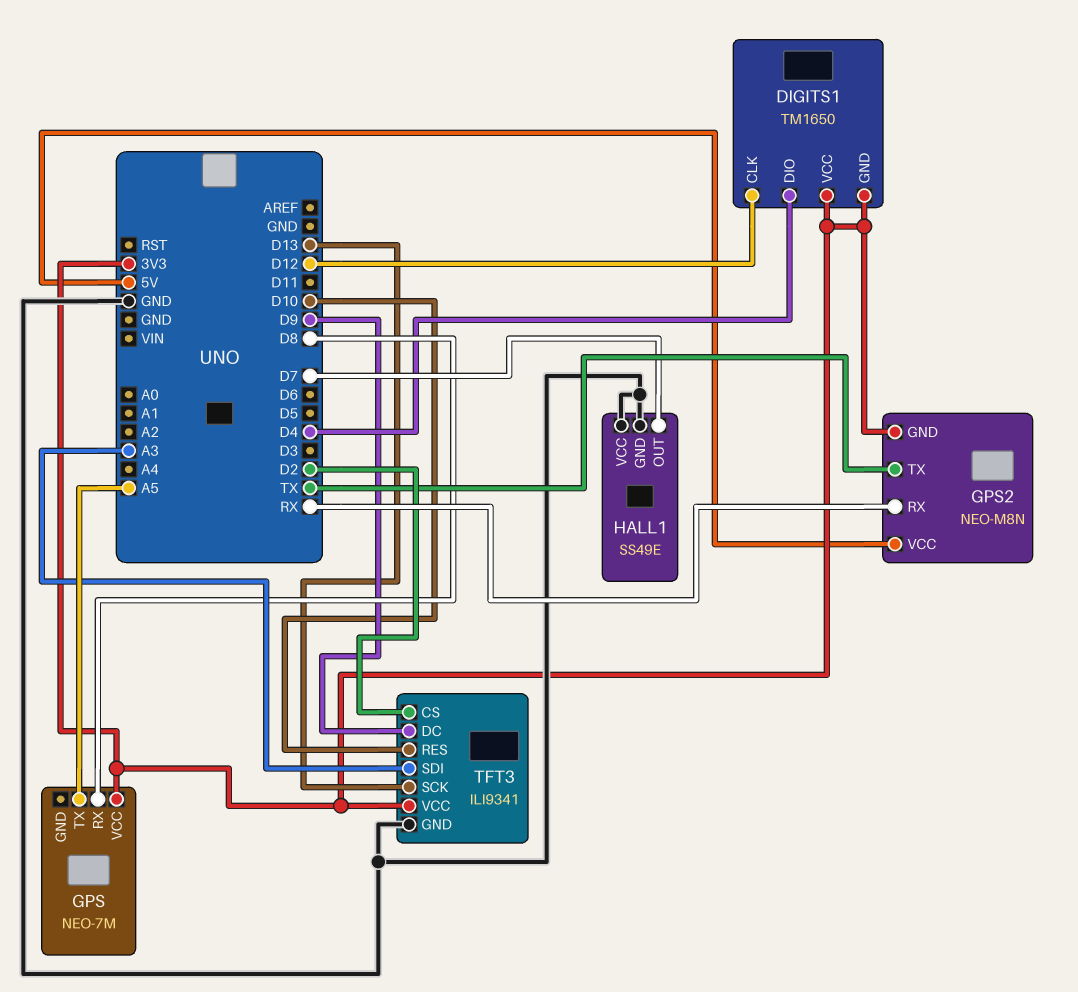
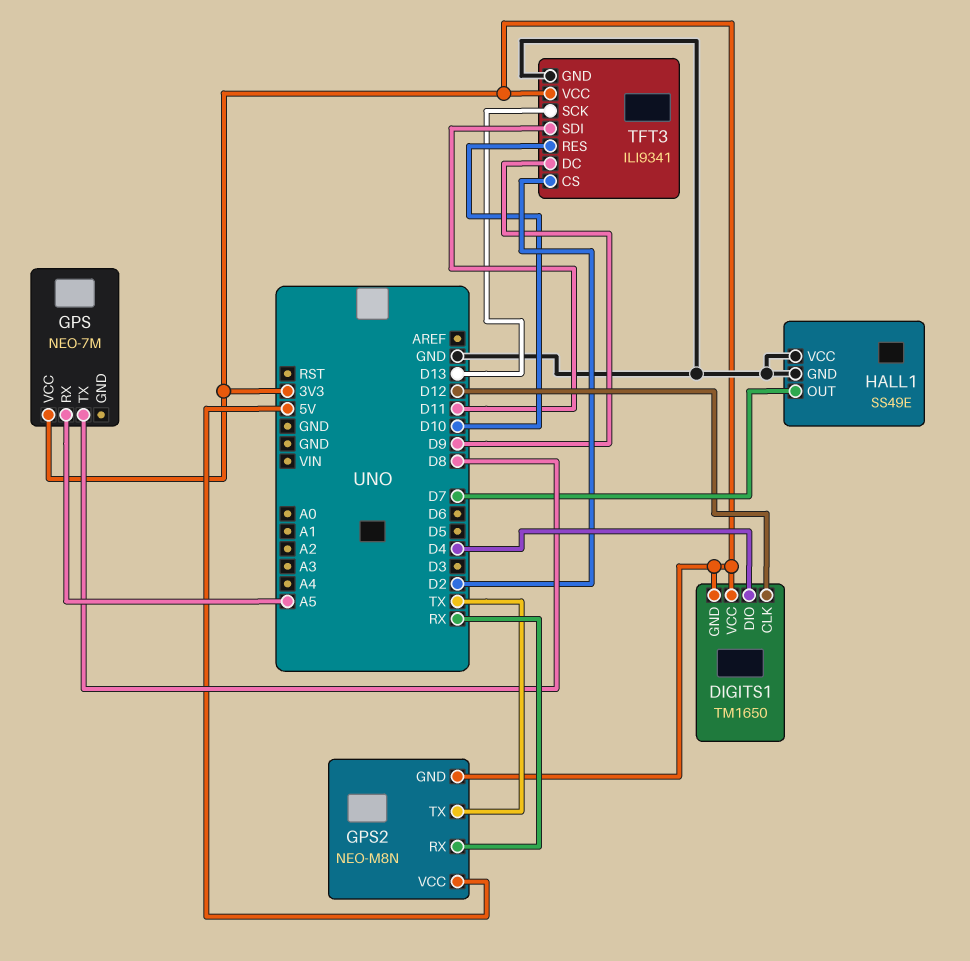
GPS pin RX: D8 -> A5
GPS pin TX: A5 -> D8
TFT3 pin SDI: A3 -> D11

